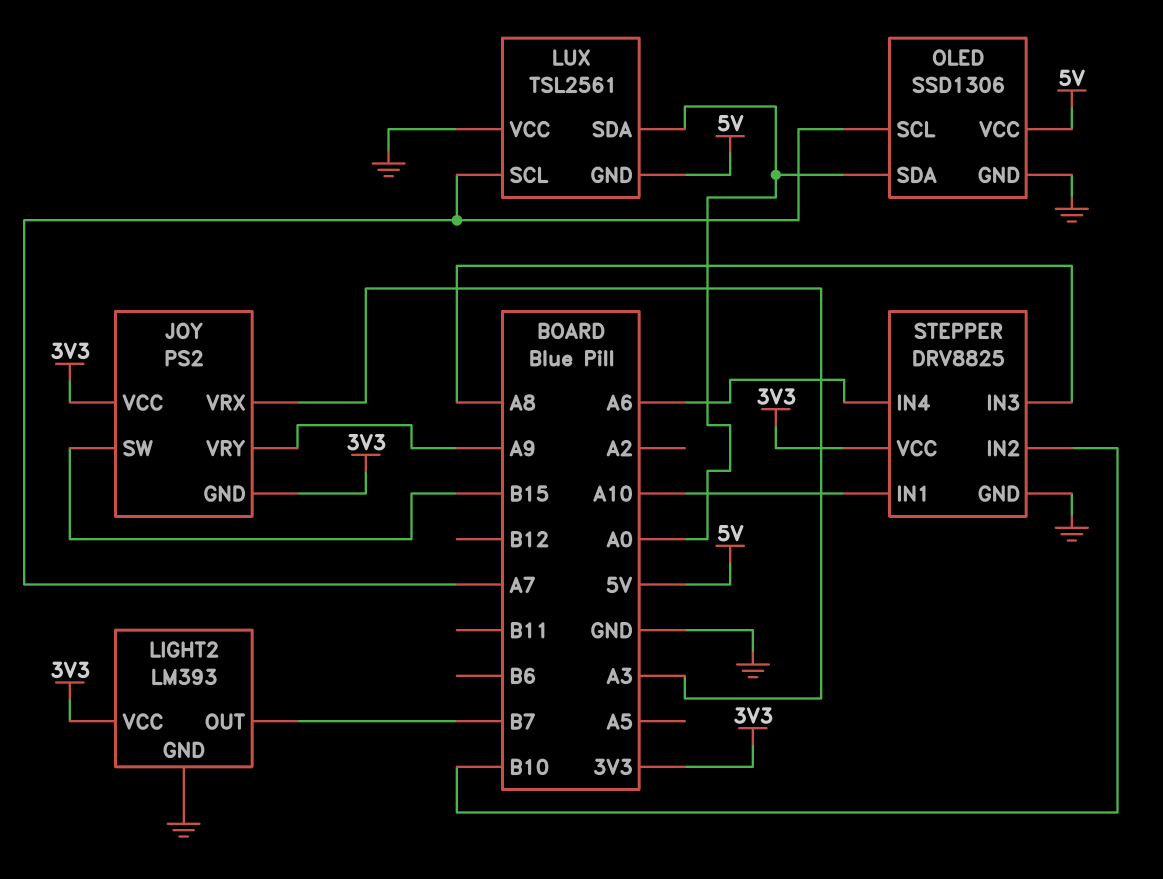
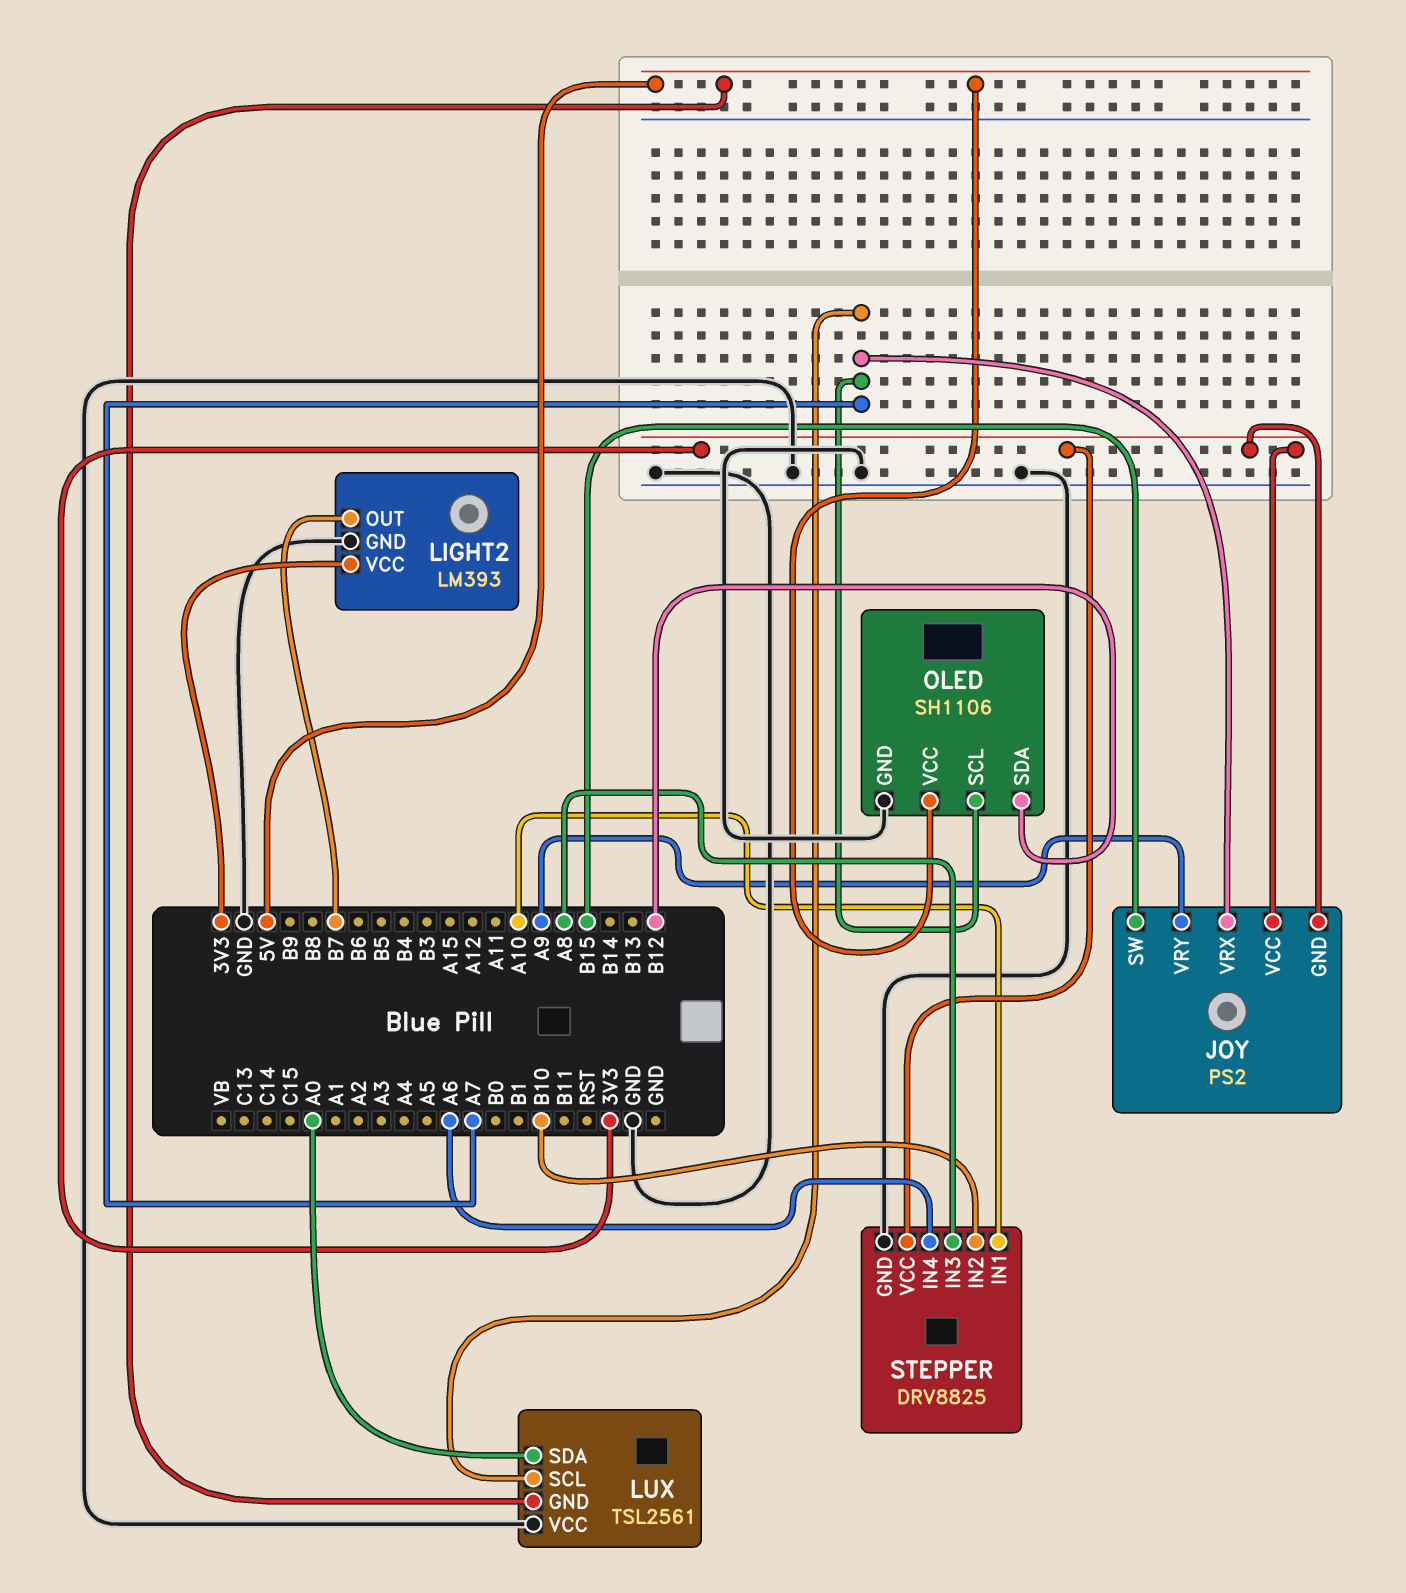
JOY pin VRX: A3 -> A7
OLED: SSD1306 -> SH1106
OLED pin SDA: A0 -> B12

